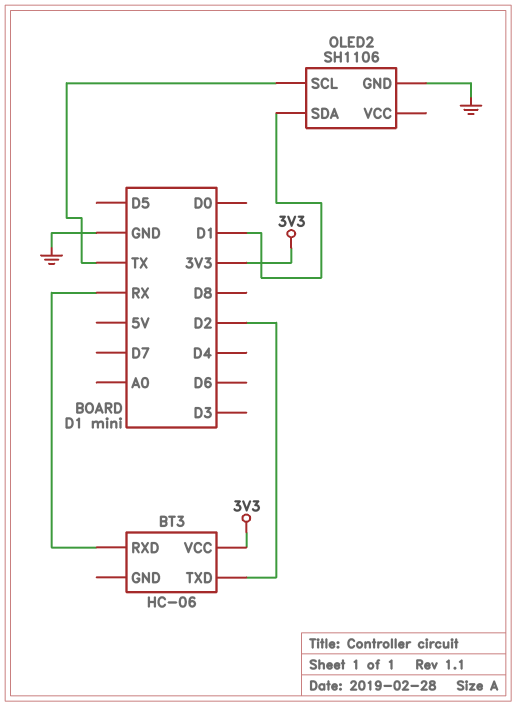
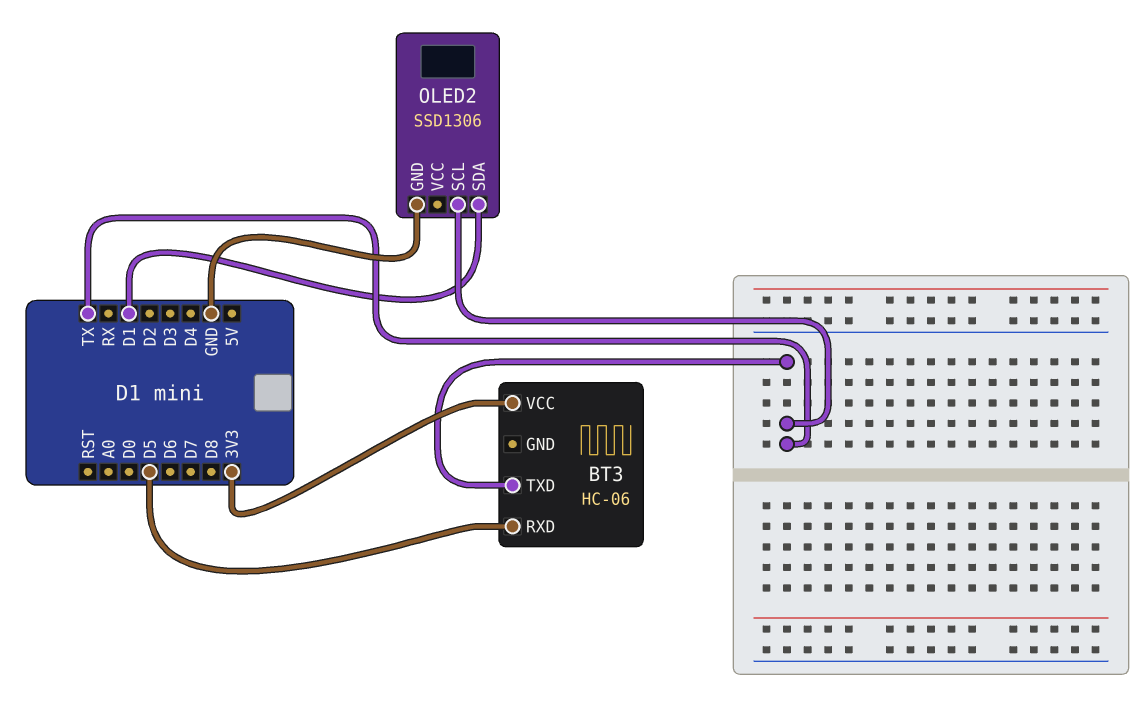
BT3 pin RXD: RX -> D5
BT3 pin TXD: D2 -> TX
OLED2: SH1106 -> SSD1306

